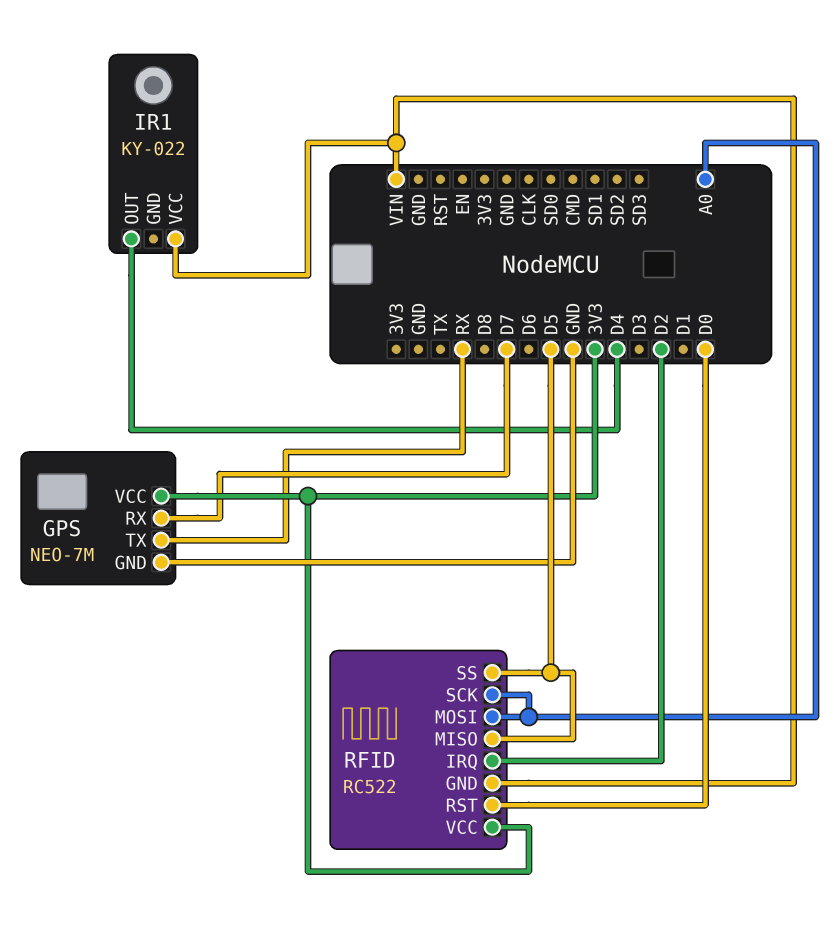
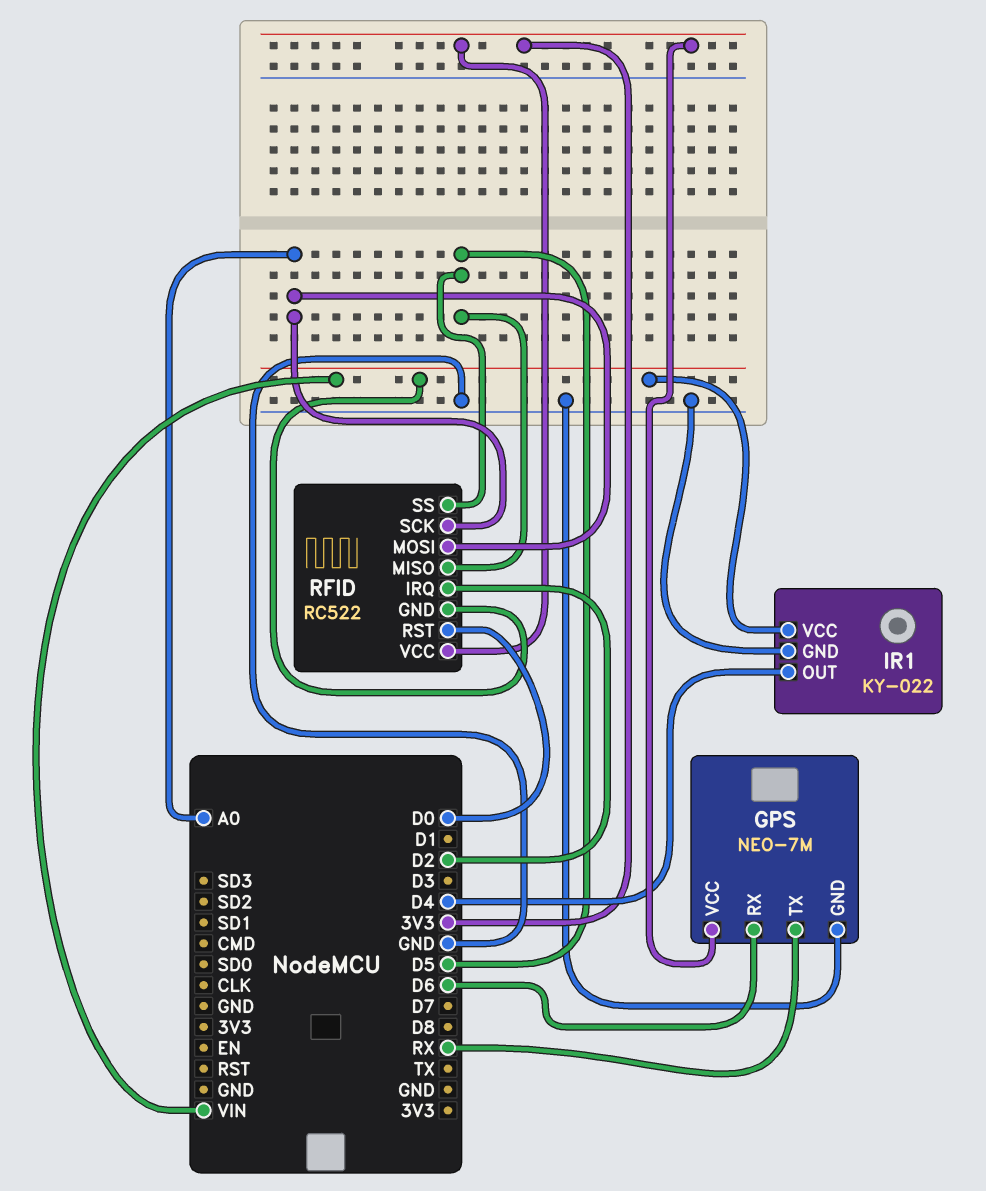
GPS pin RX: D7 -> D6
IR1 pin GND: none -> GND

